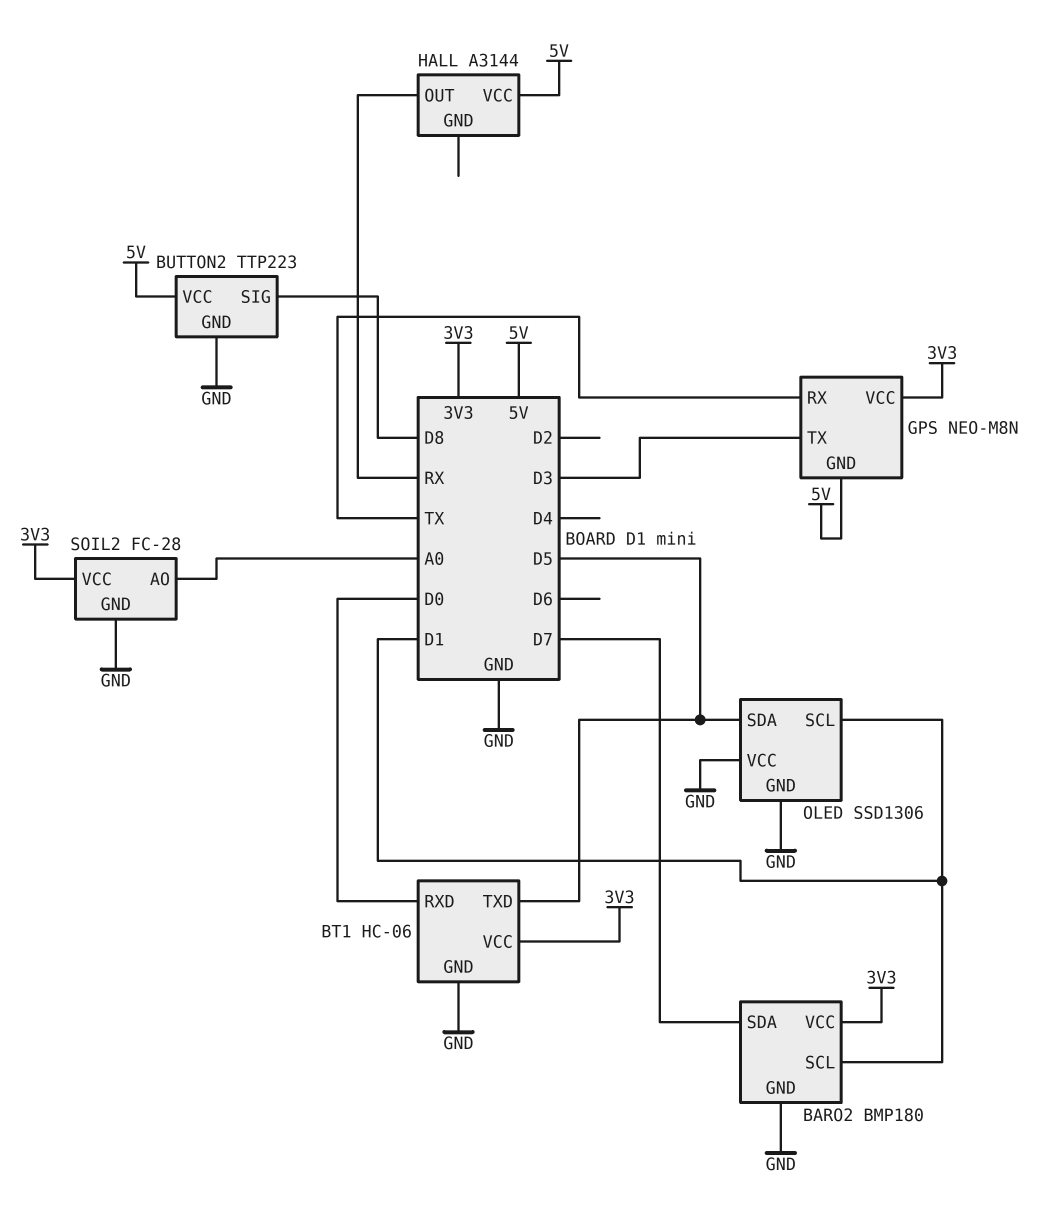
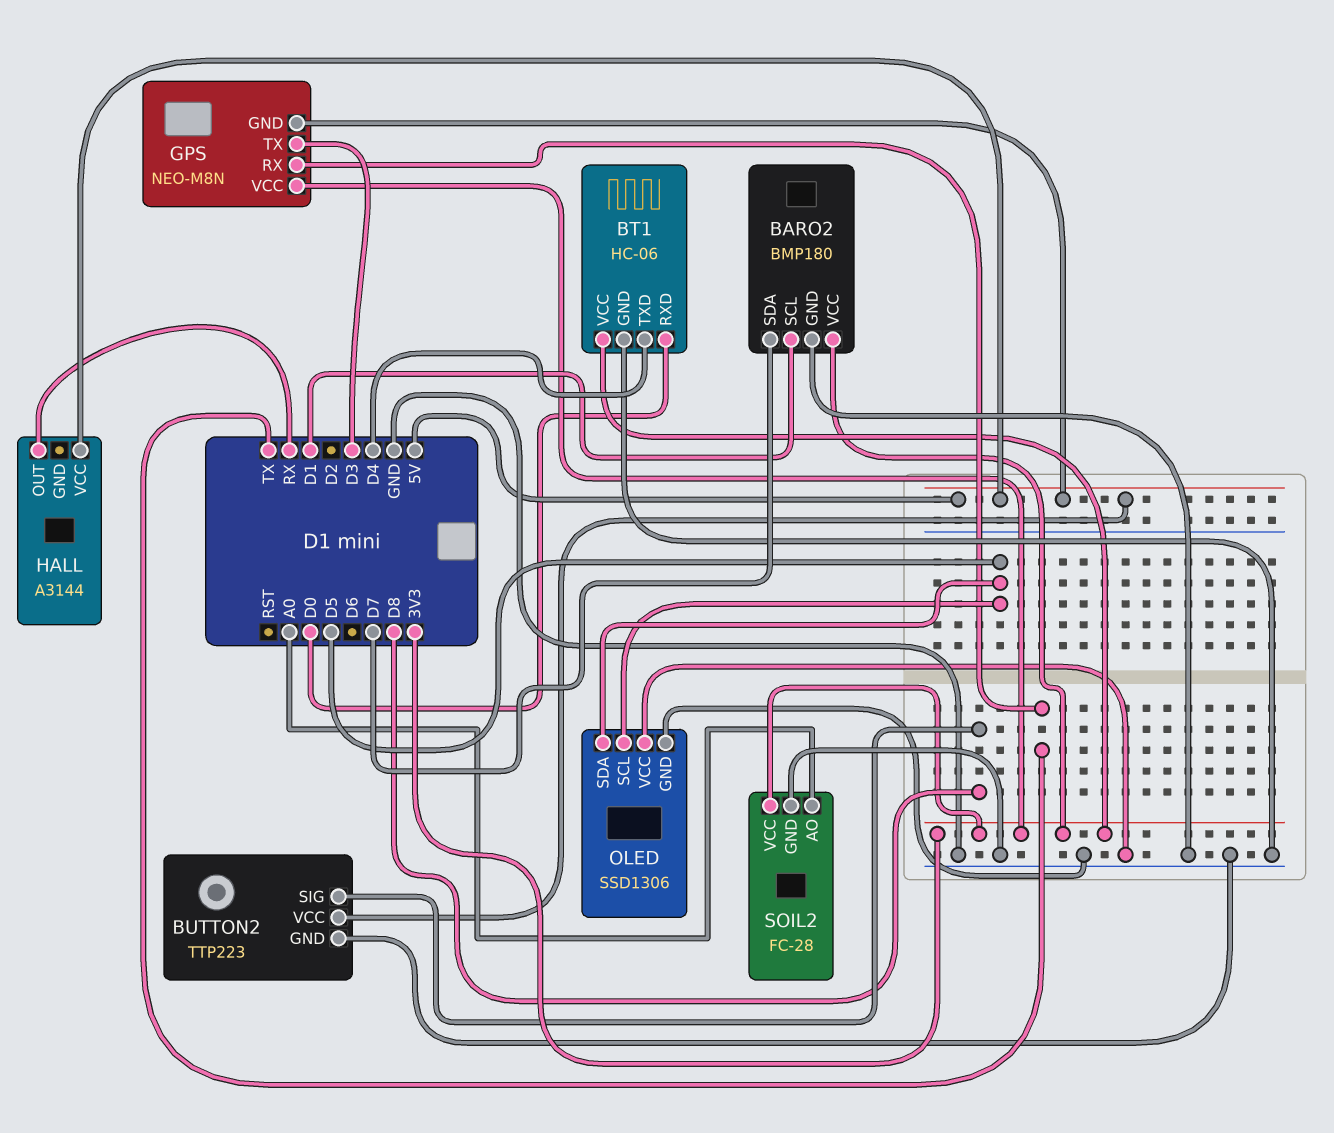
BT1 pin TXD: D5 -> D4
OLED pin SCL: D1 -> D5

